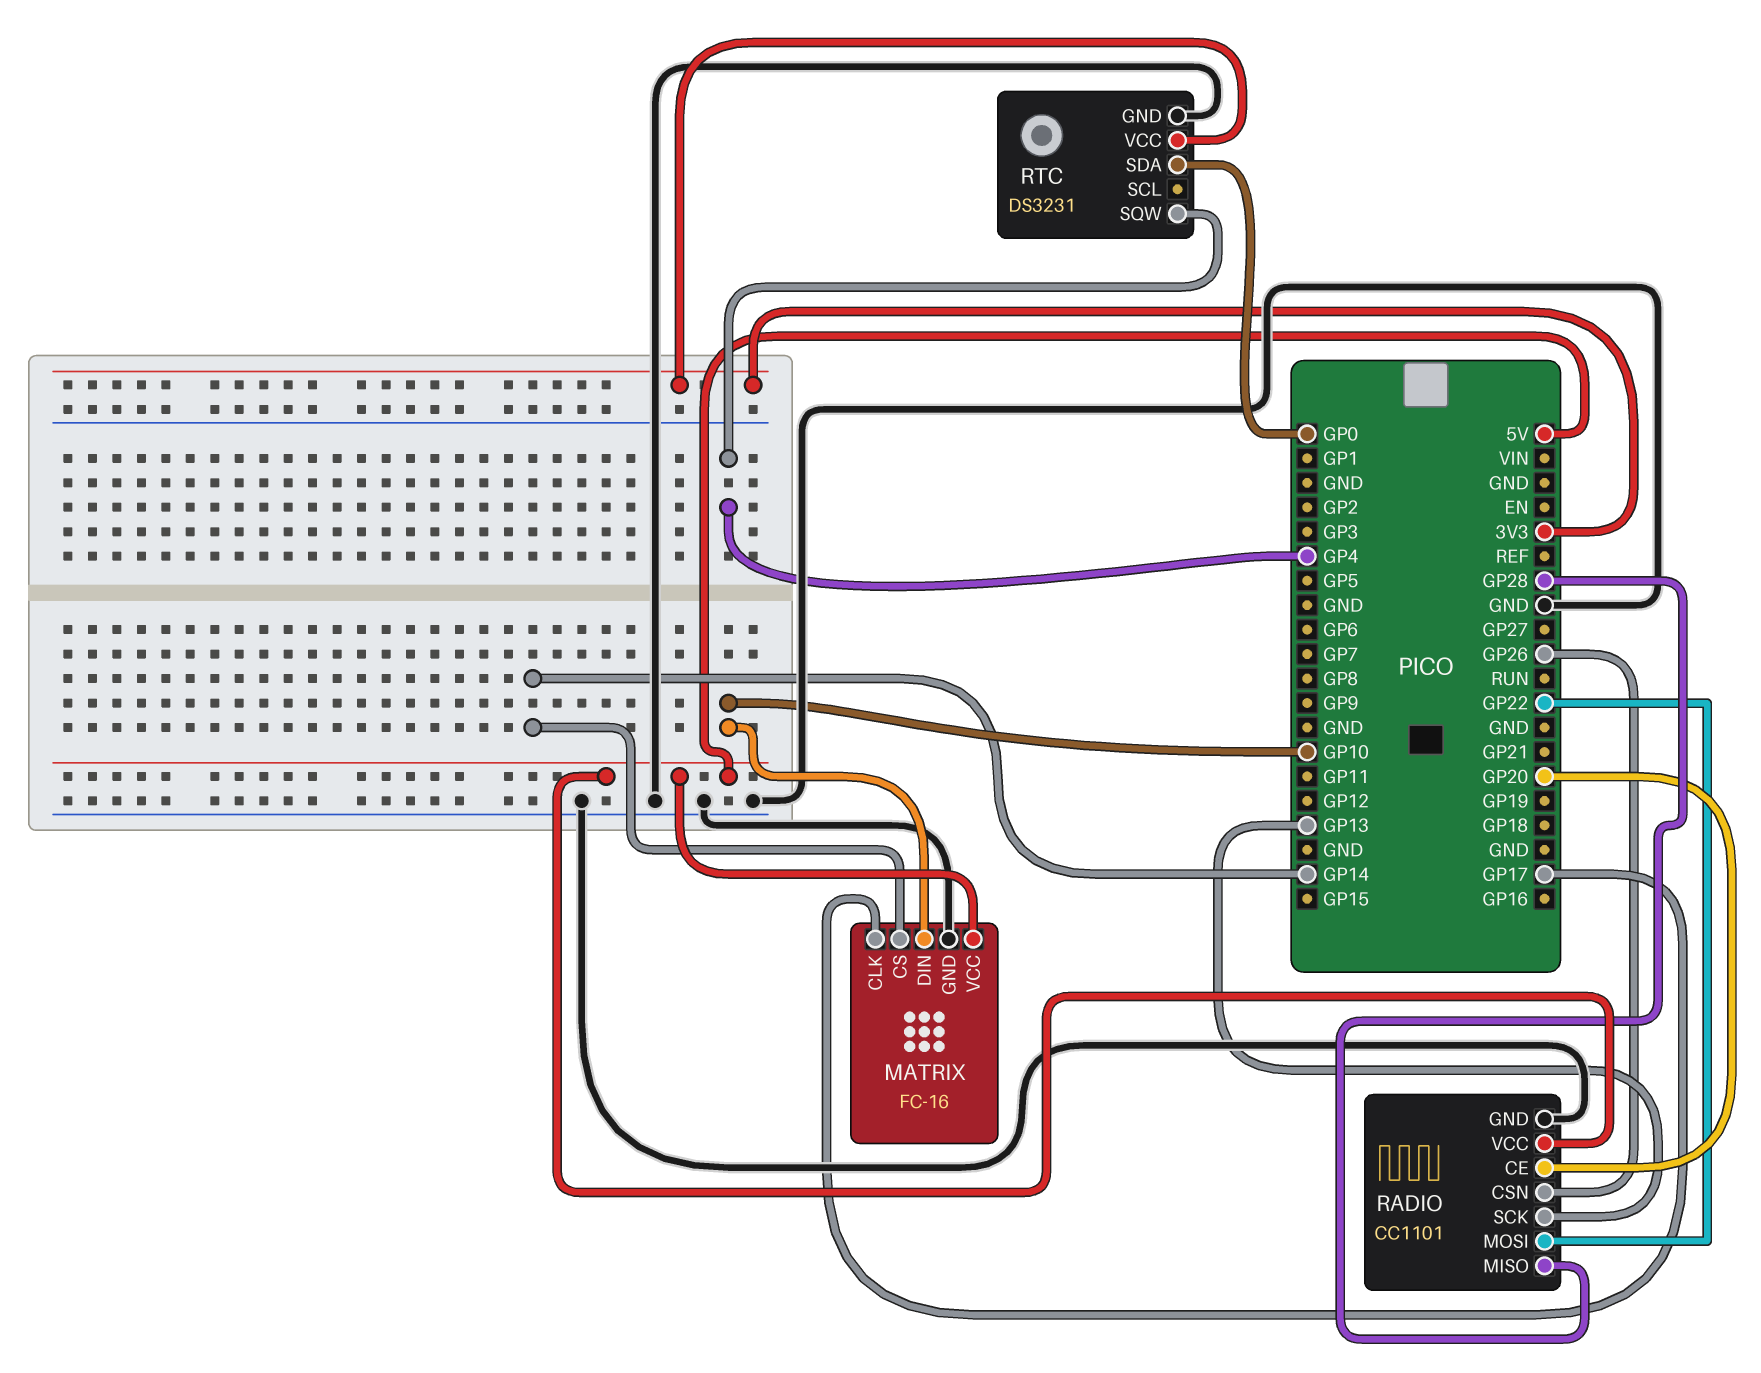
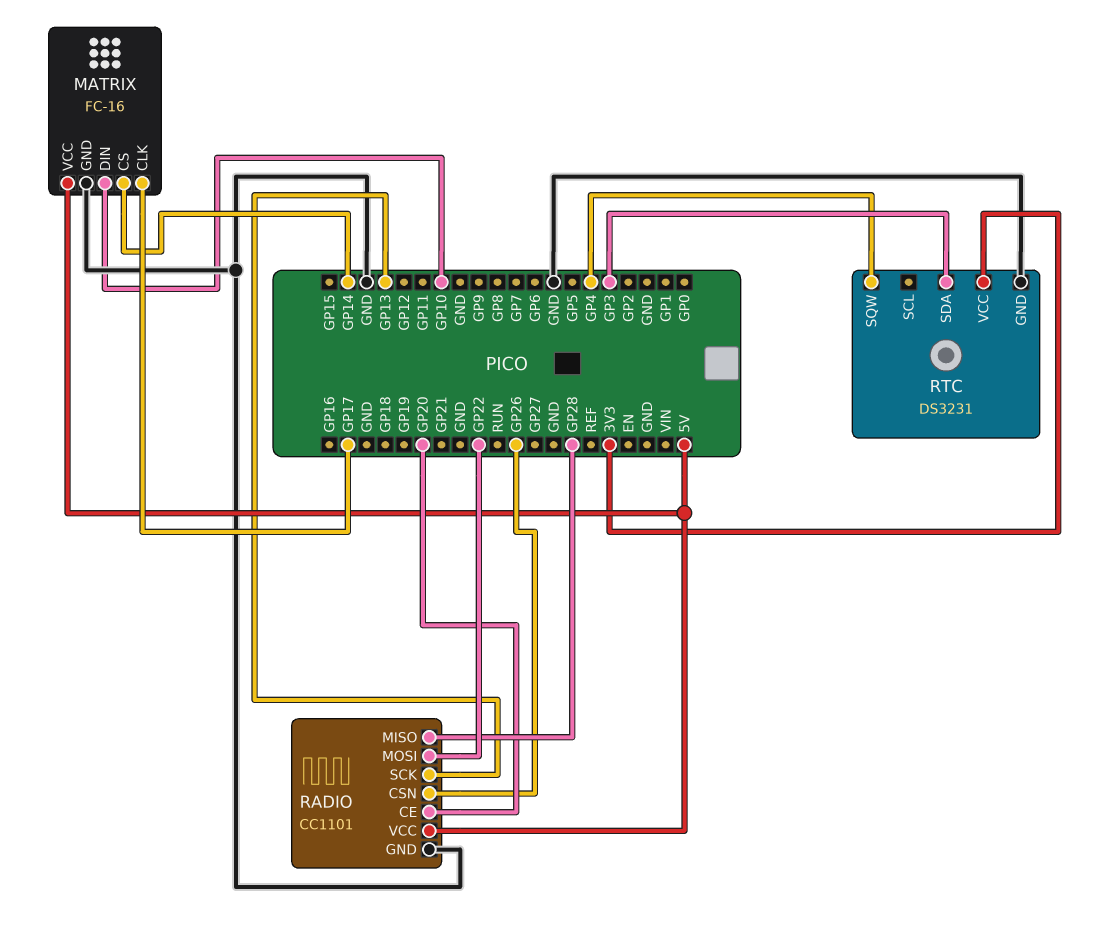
RTC pin SDA: GP0 -> GP3

